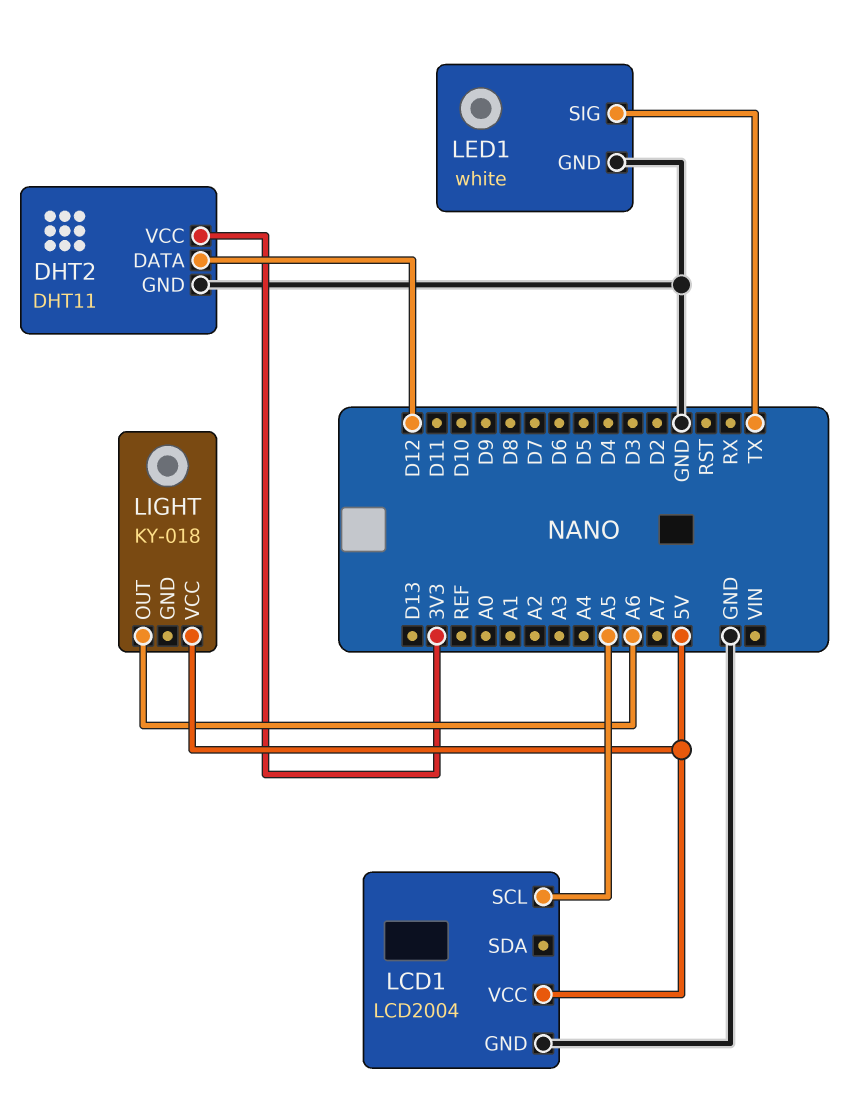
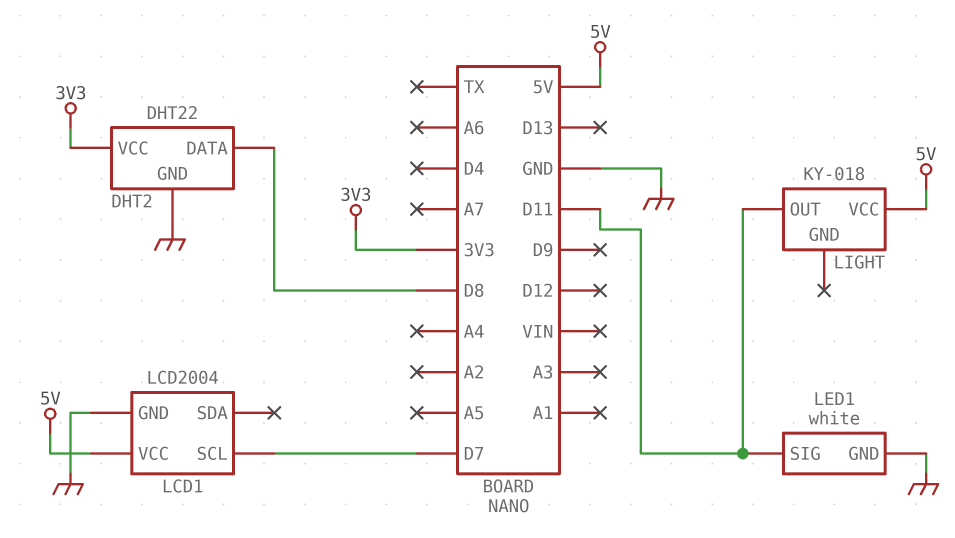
DHT2: DHT11 -> DHT22
DHT2 pin DATA: D12 -> D8
LCD1 pin SCL: A5 -> D7
LED1 pin SIG: TX -> D11
LIGHT pin OUT: A6 -> D11

